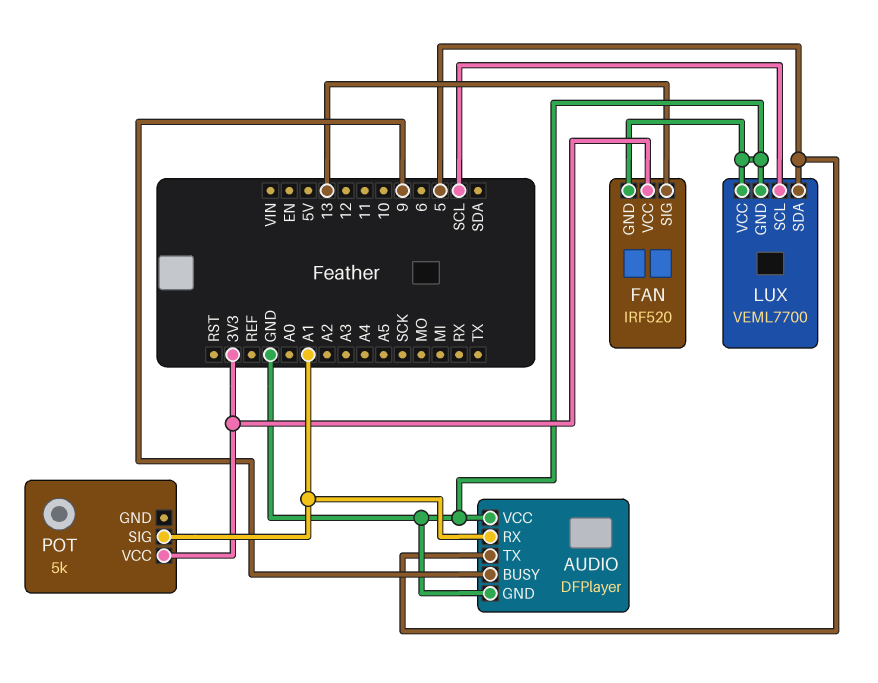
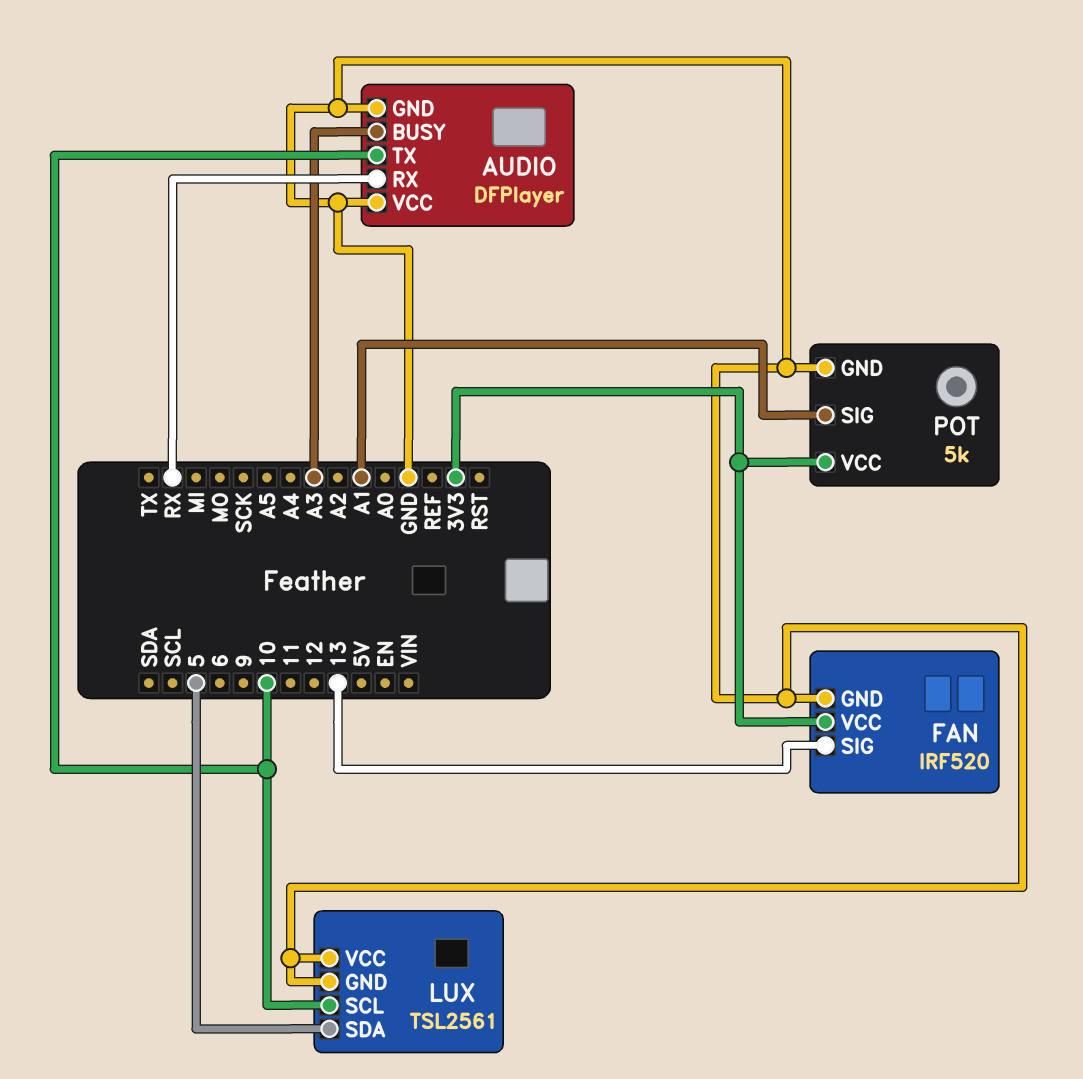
AUDIO pin BUSY: 9 -> A3
AUDIO pin RX: A1 -> RX
AUDIO pin TX: 5 -> 10
LUX: VEML7700 -> TSL2561
LUX pin SCL: SCL -> 10
POT pin GND: none -> GND

